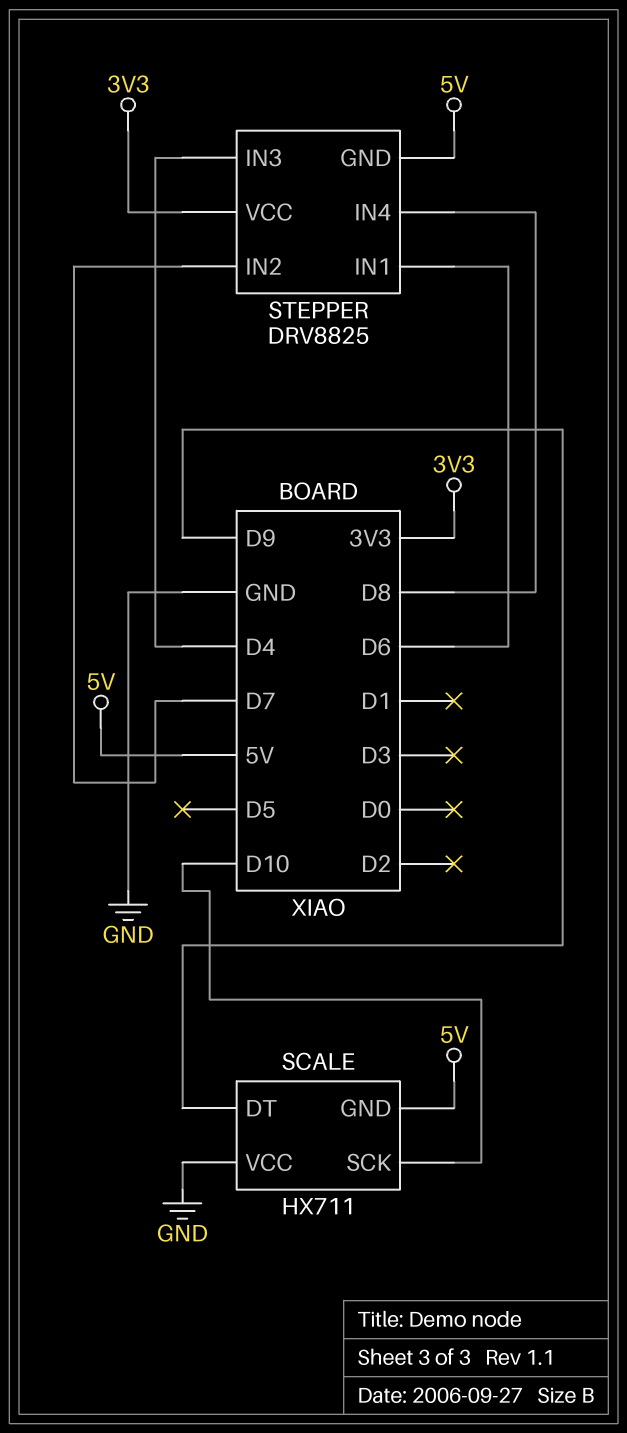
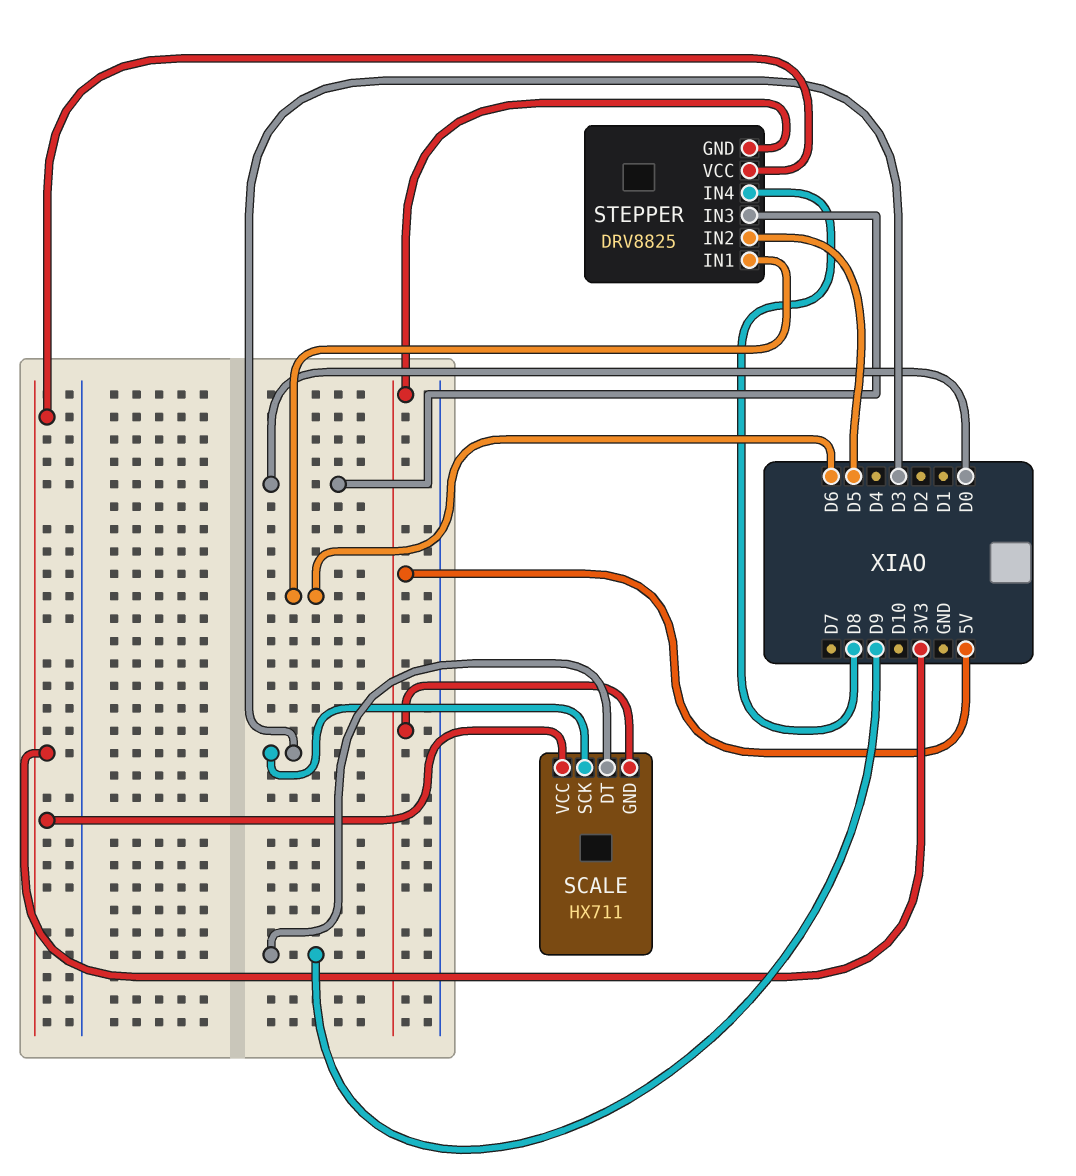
SCALE pin SCK: D10 -> D3
SCALE pin VCC: GND -> 3V3
STEPPER pin IN2: D7 -> D5
STEPPER pin IN3: D4 -> D0

